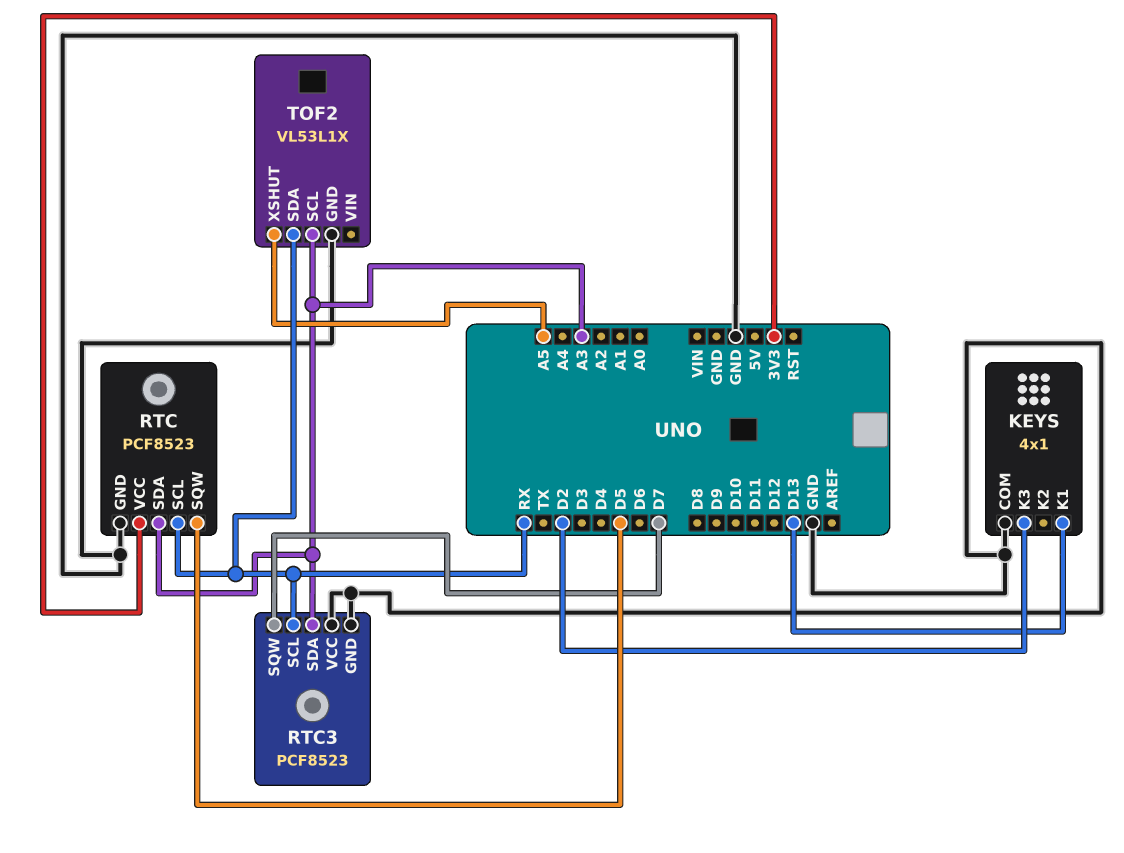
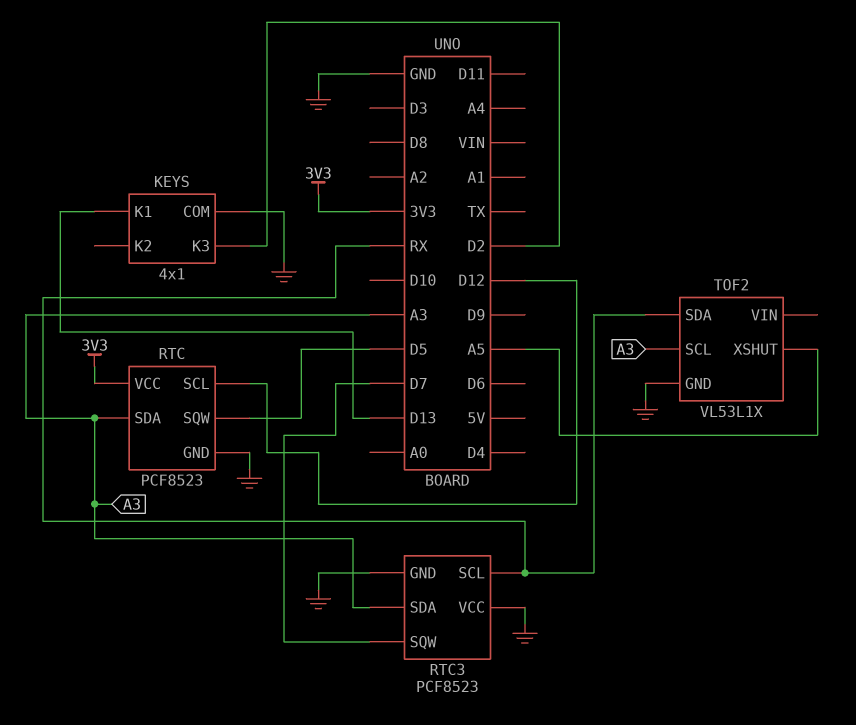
RTC pin SCL: RX -> D12

